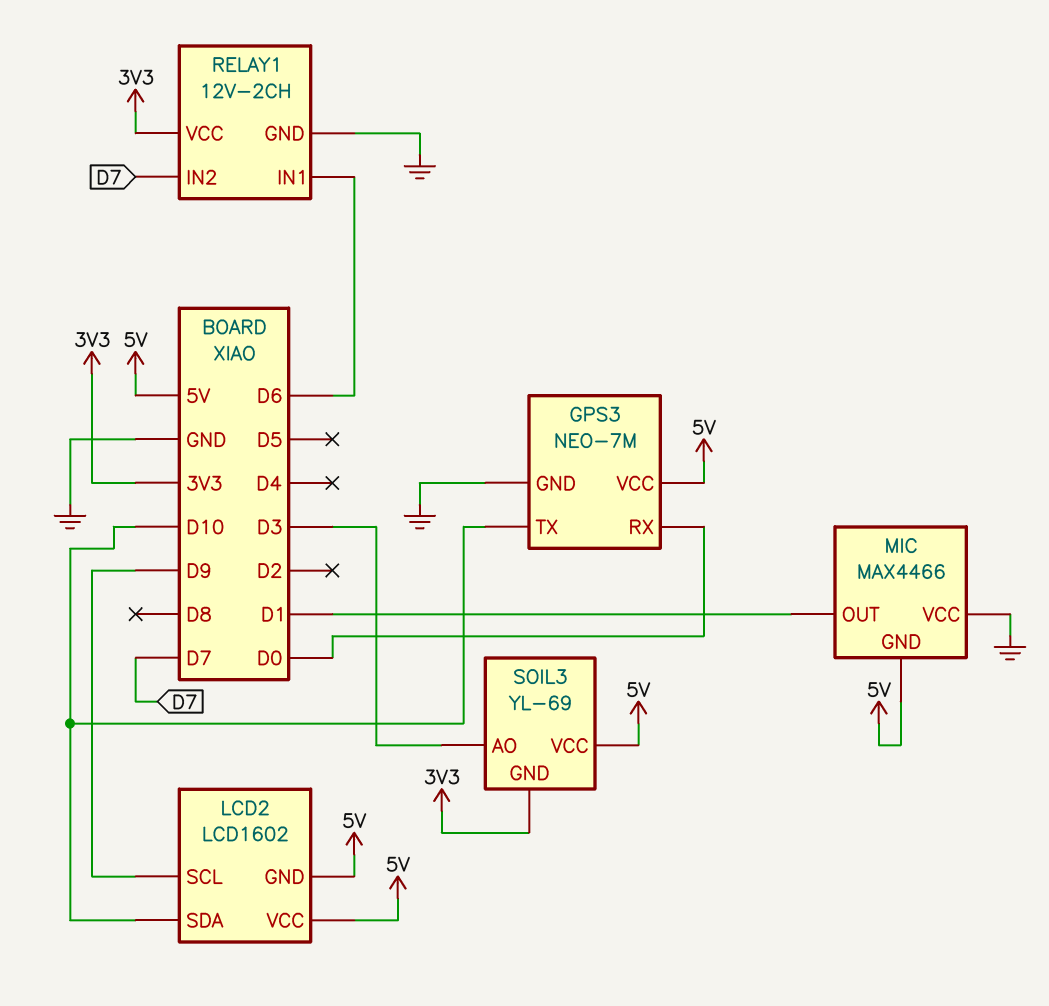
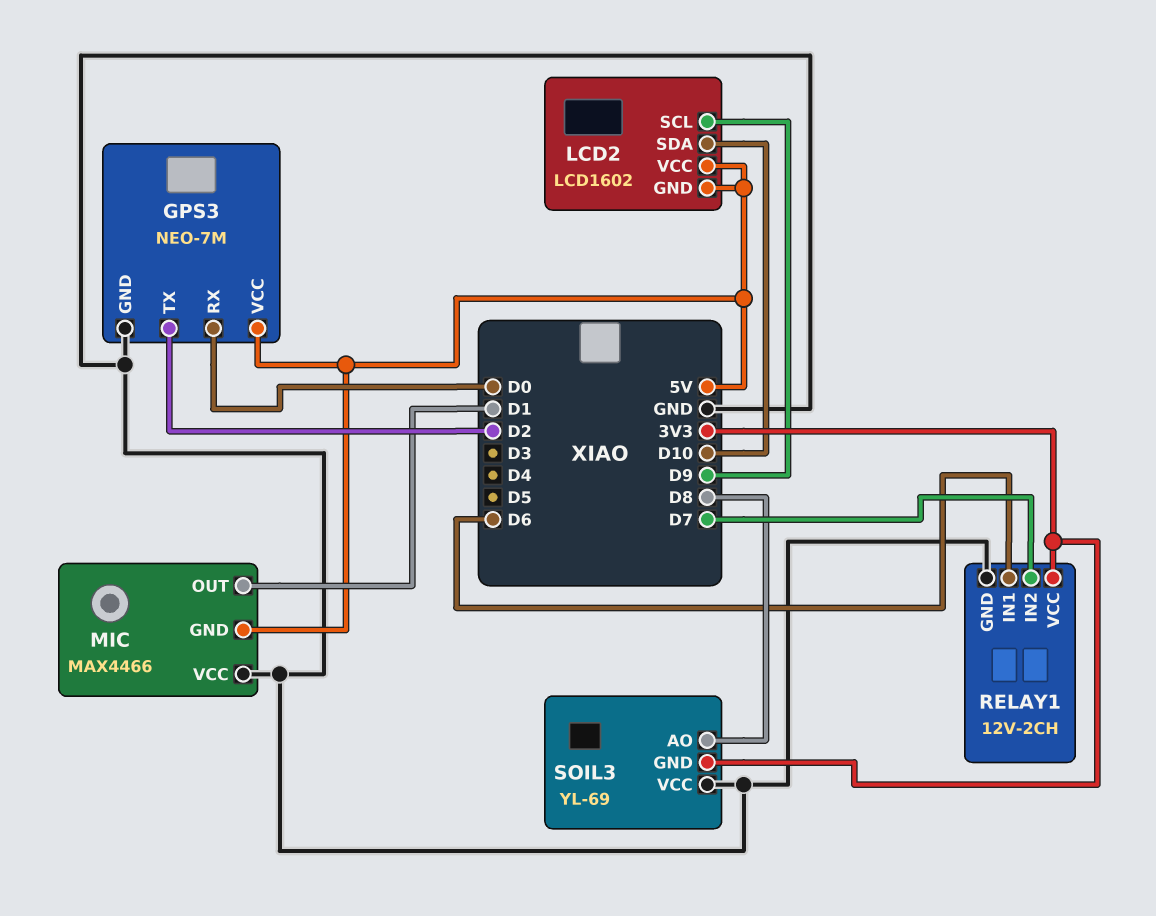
GPS3 pin TX: D10 -> D2
SOIL3 pin AO: D3 -> D8
SOIL3 pin VCC: 5V -> GND

